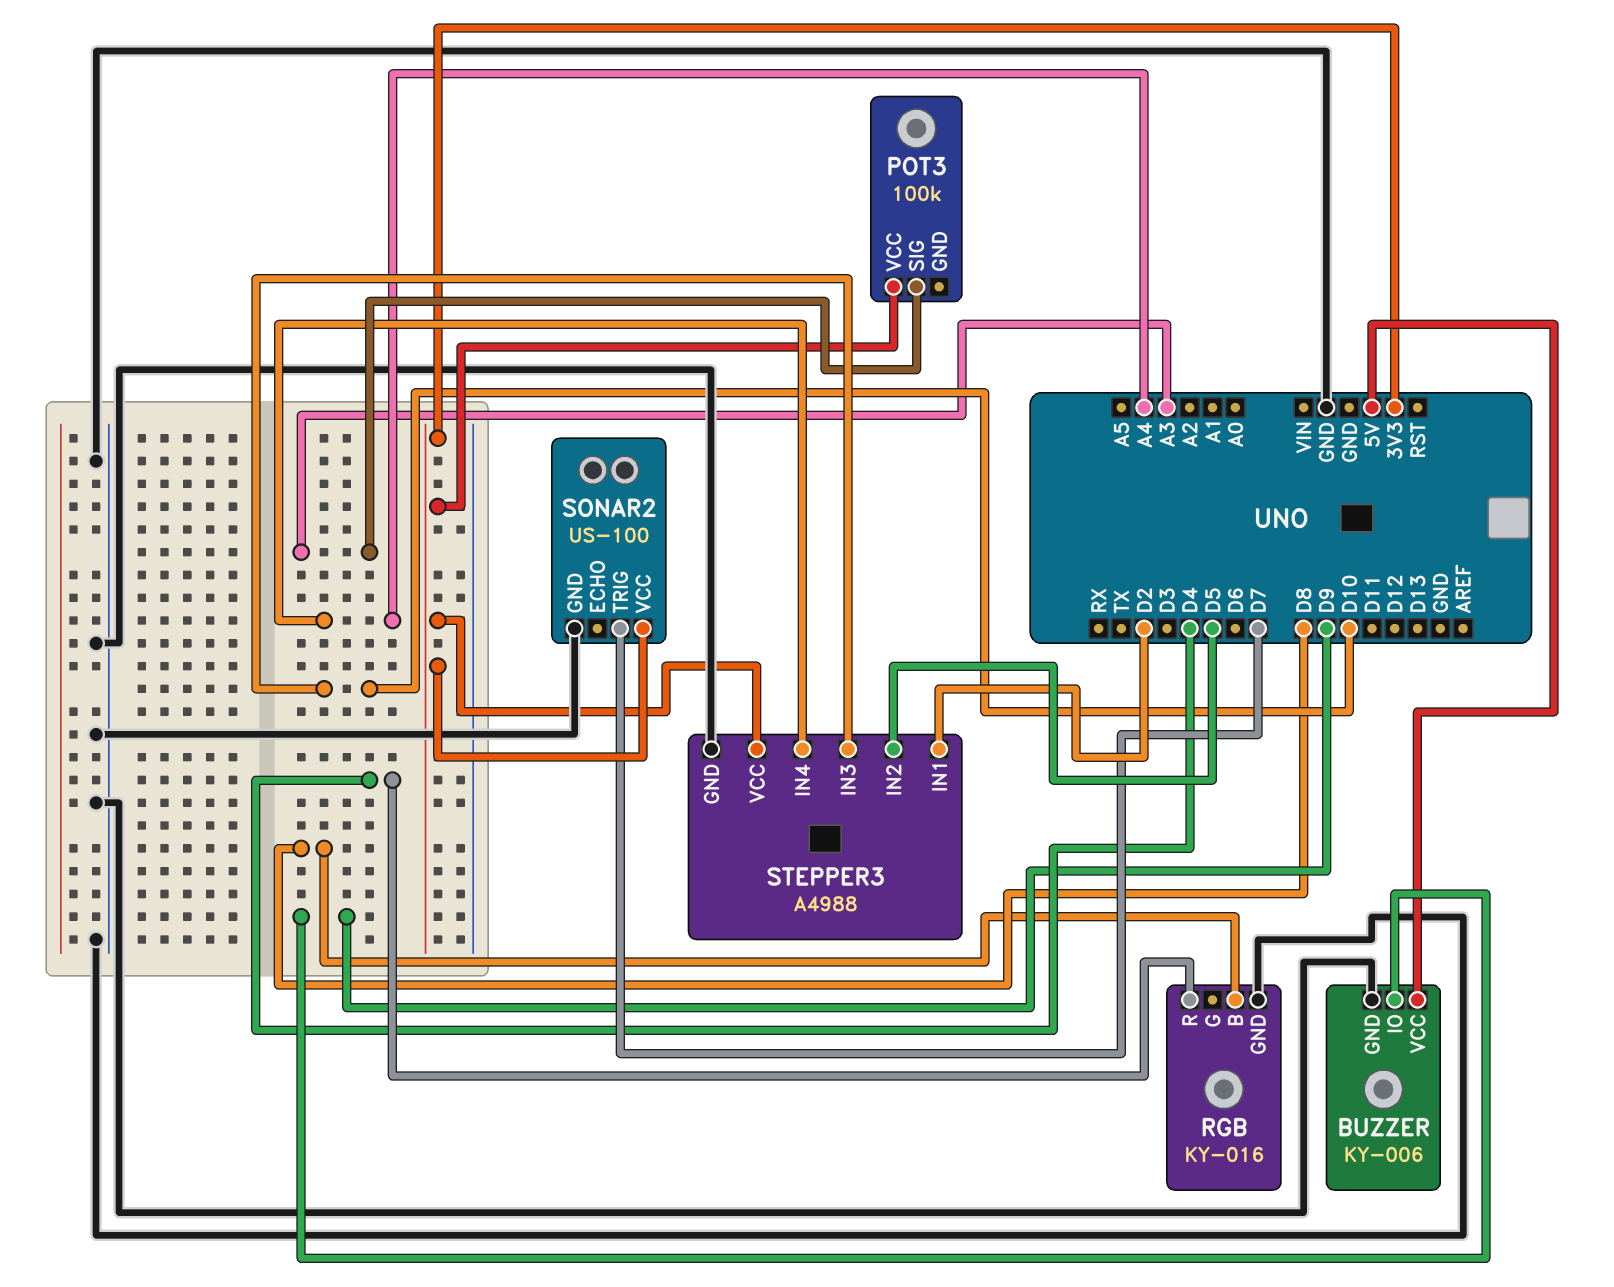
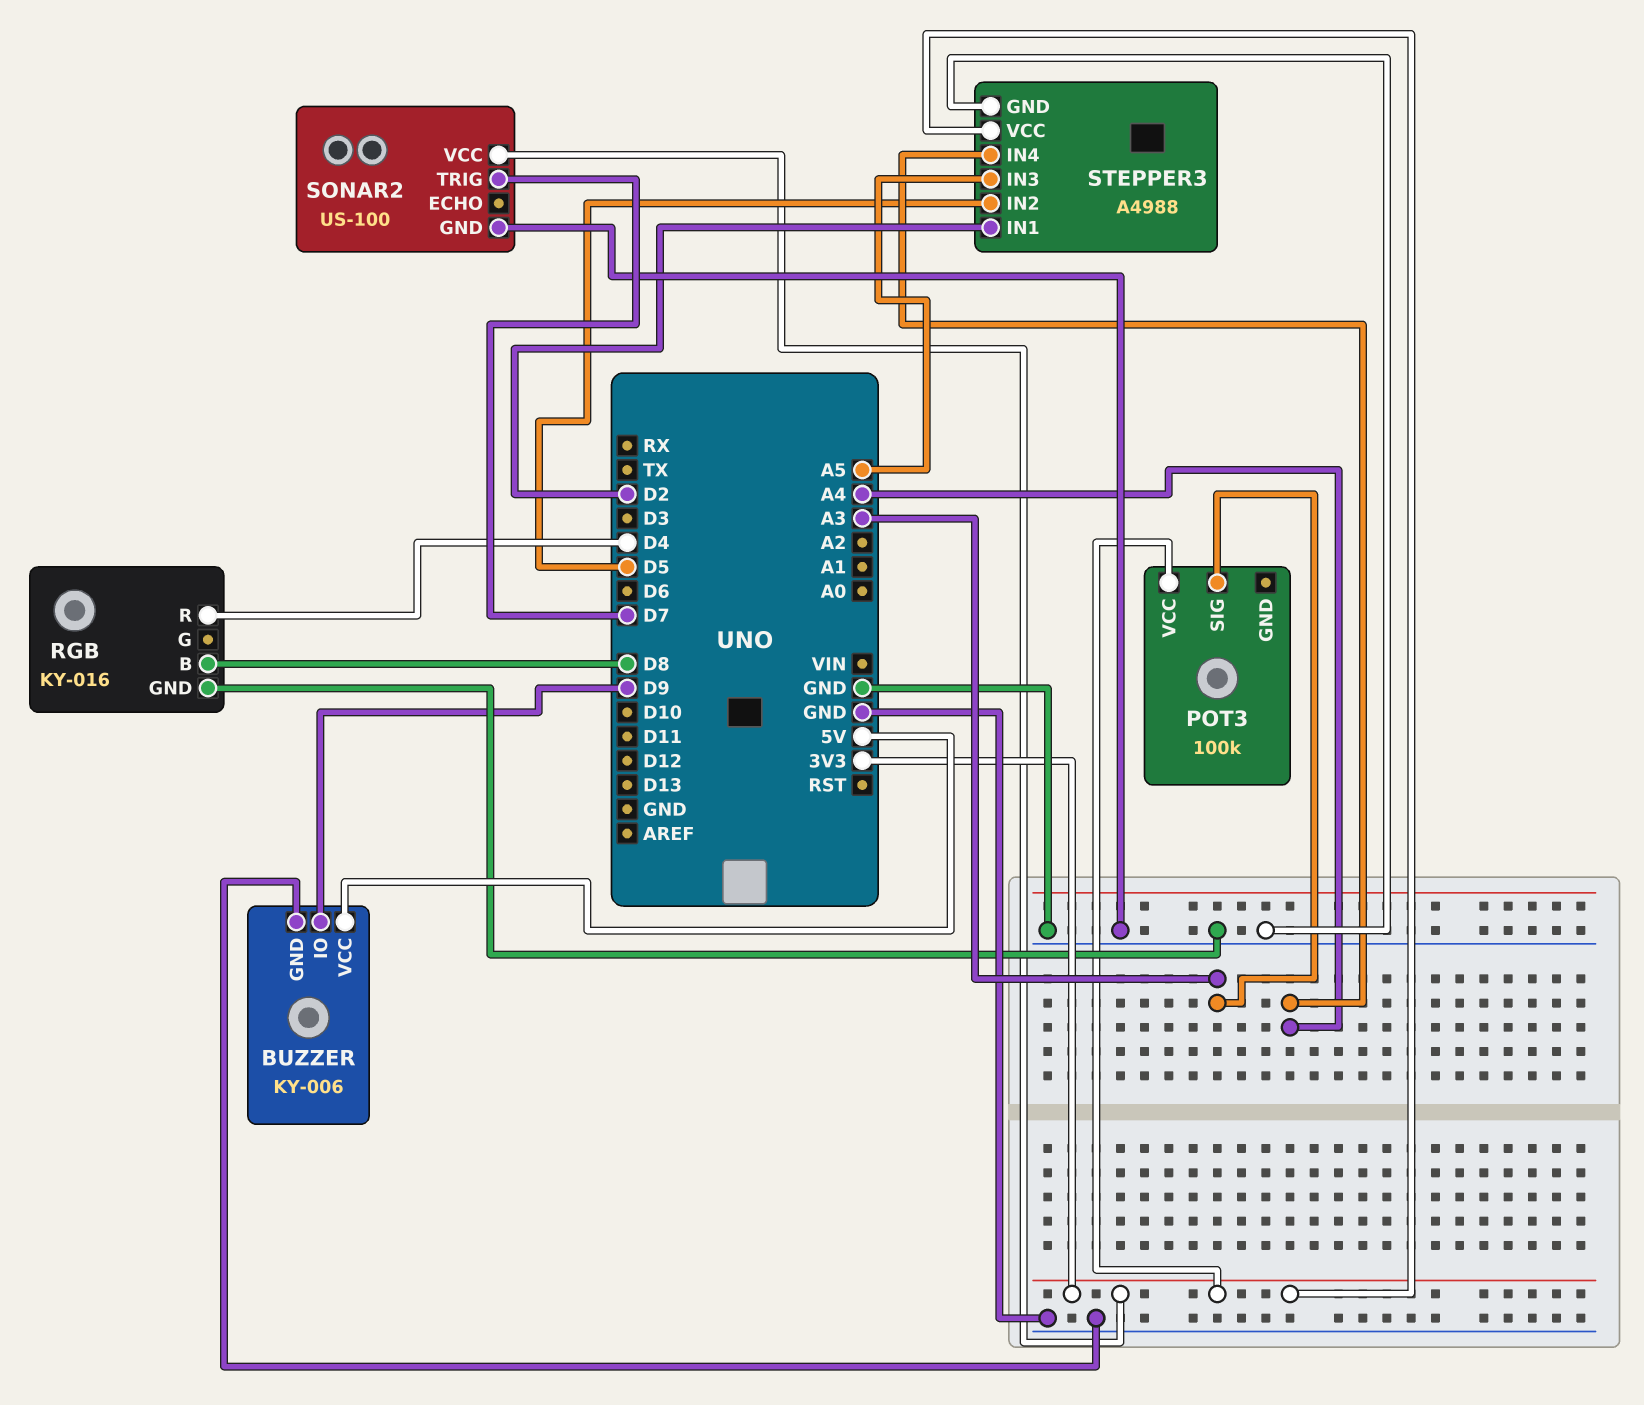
STEPPER3 pin IN3: D10 -> A5

